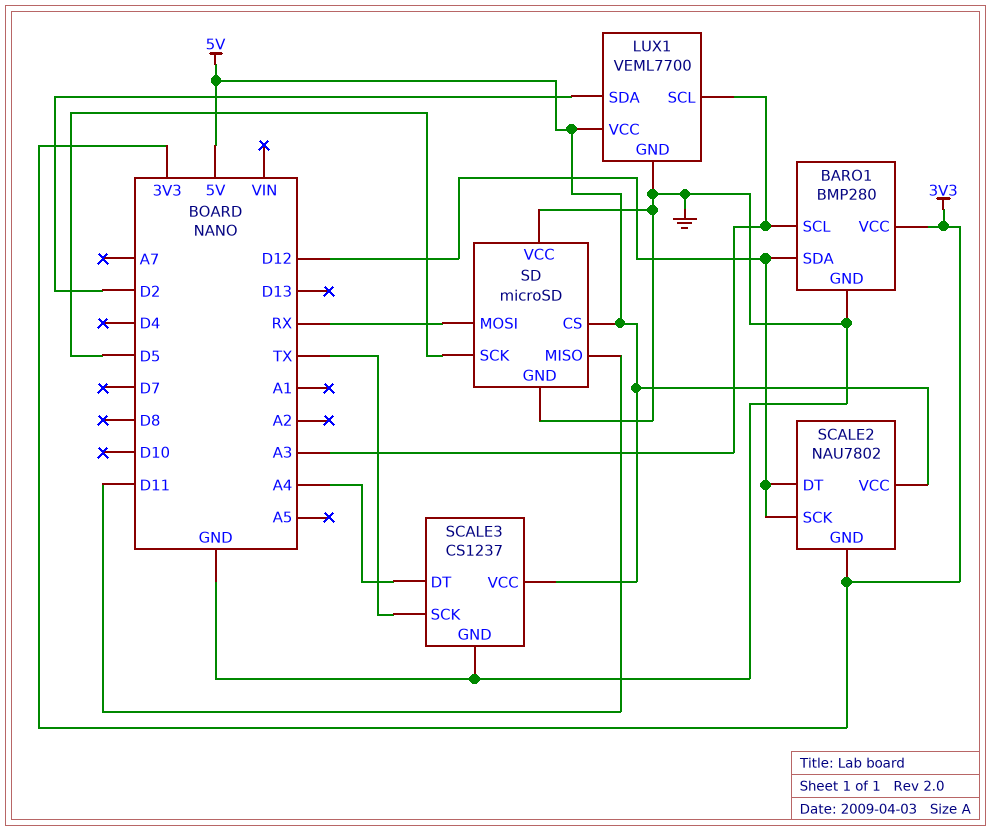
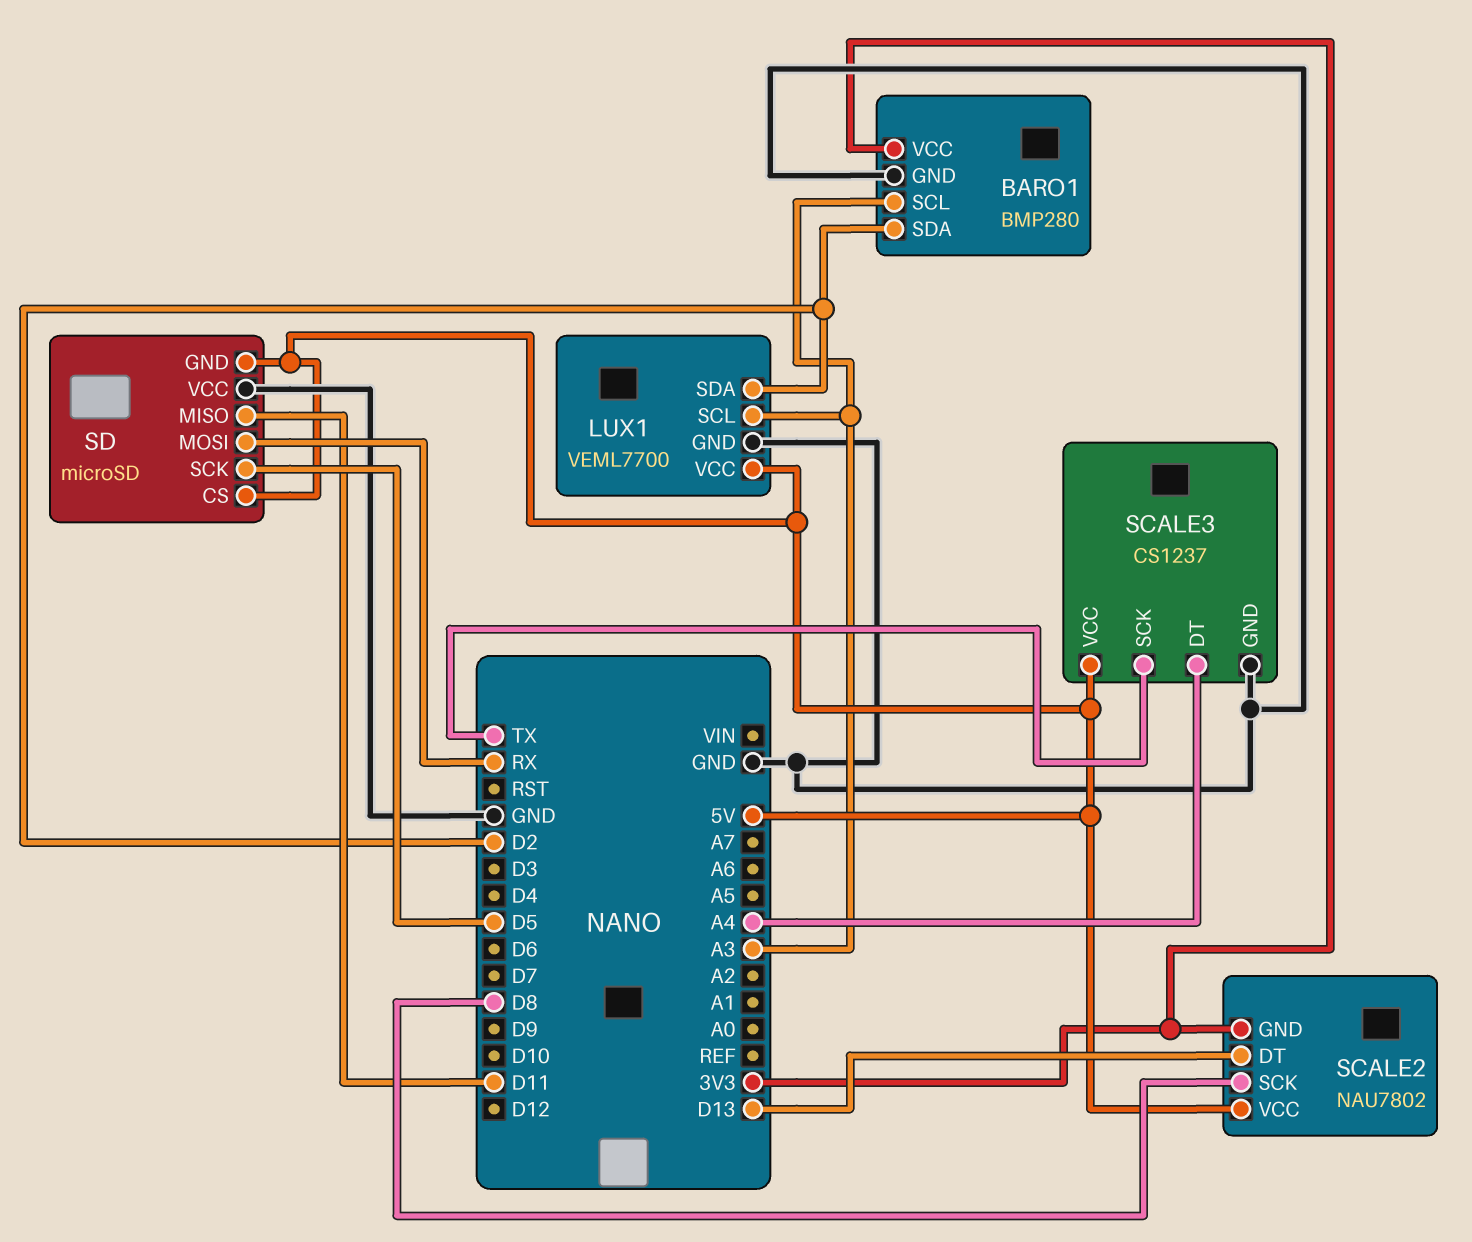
BARO1 pin SDA: D12 -> D2
SCALE2 pin DT: D12 -> D13
SCALE2 pin SCK: D12 -> D8
SD pin GND: GND -> 5V

